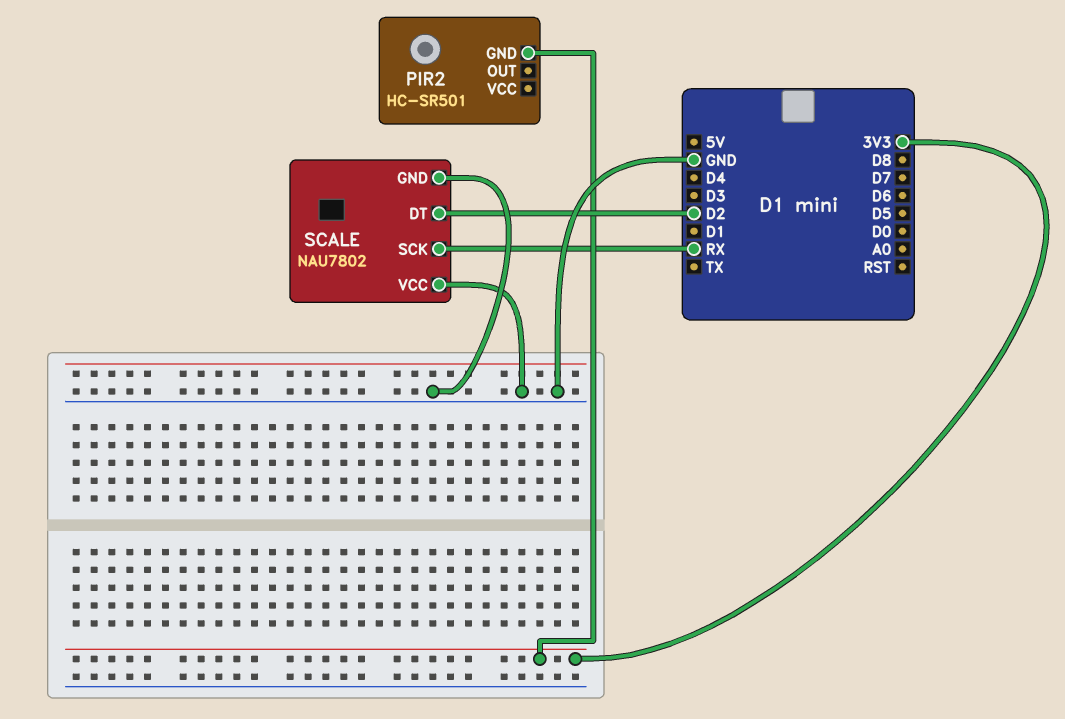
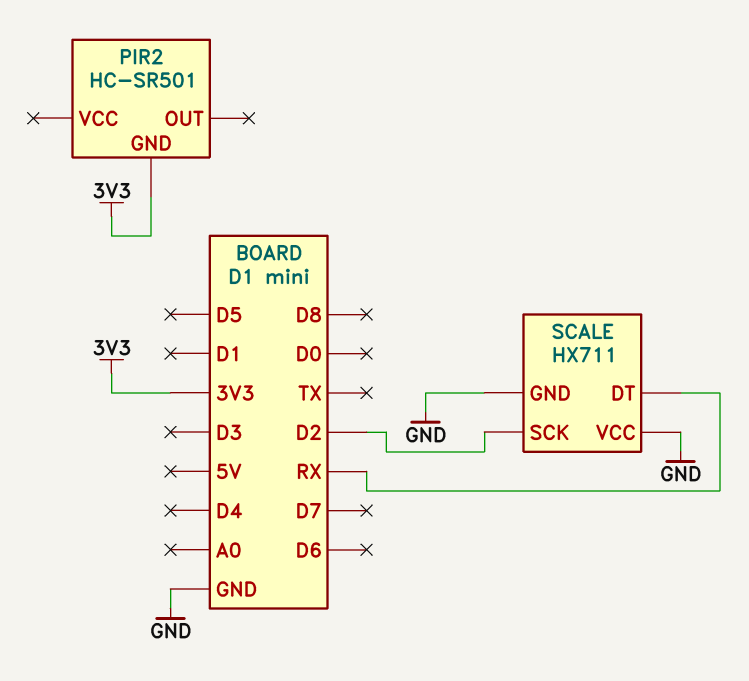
SCALE: NAU7802 -> HX711
SCALE pin DT: D2 -> RX
SCALE pin SCK: RX -> D2

